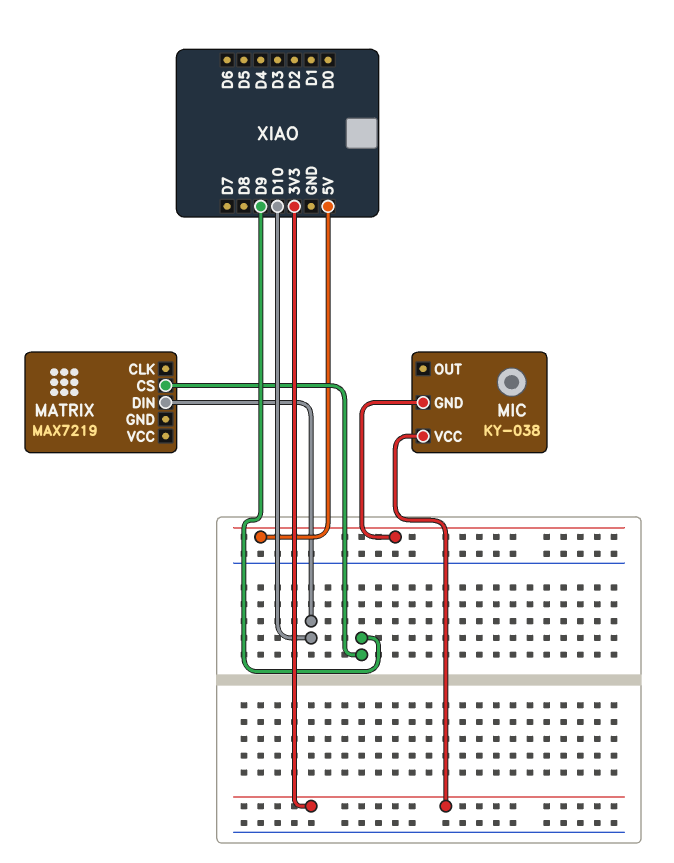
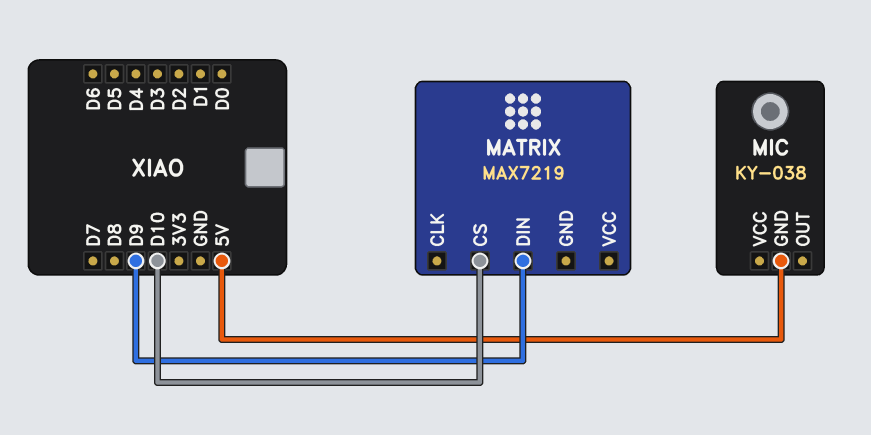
MATRIX pin CS: D9 -> D10
MATRIX pin DIN: D10 -> D9
MIC pin VCC: 3V3 -> none

